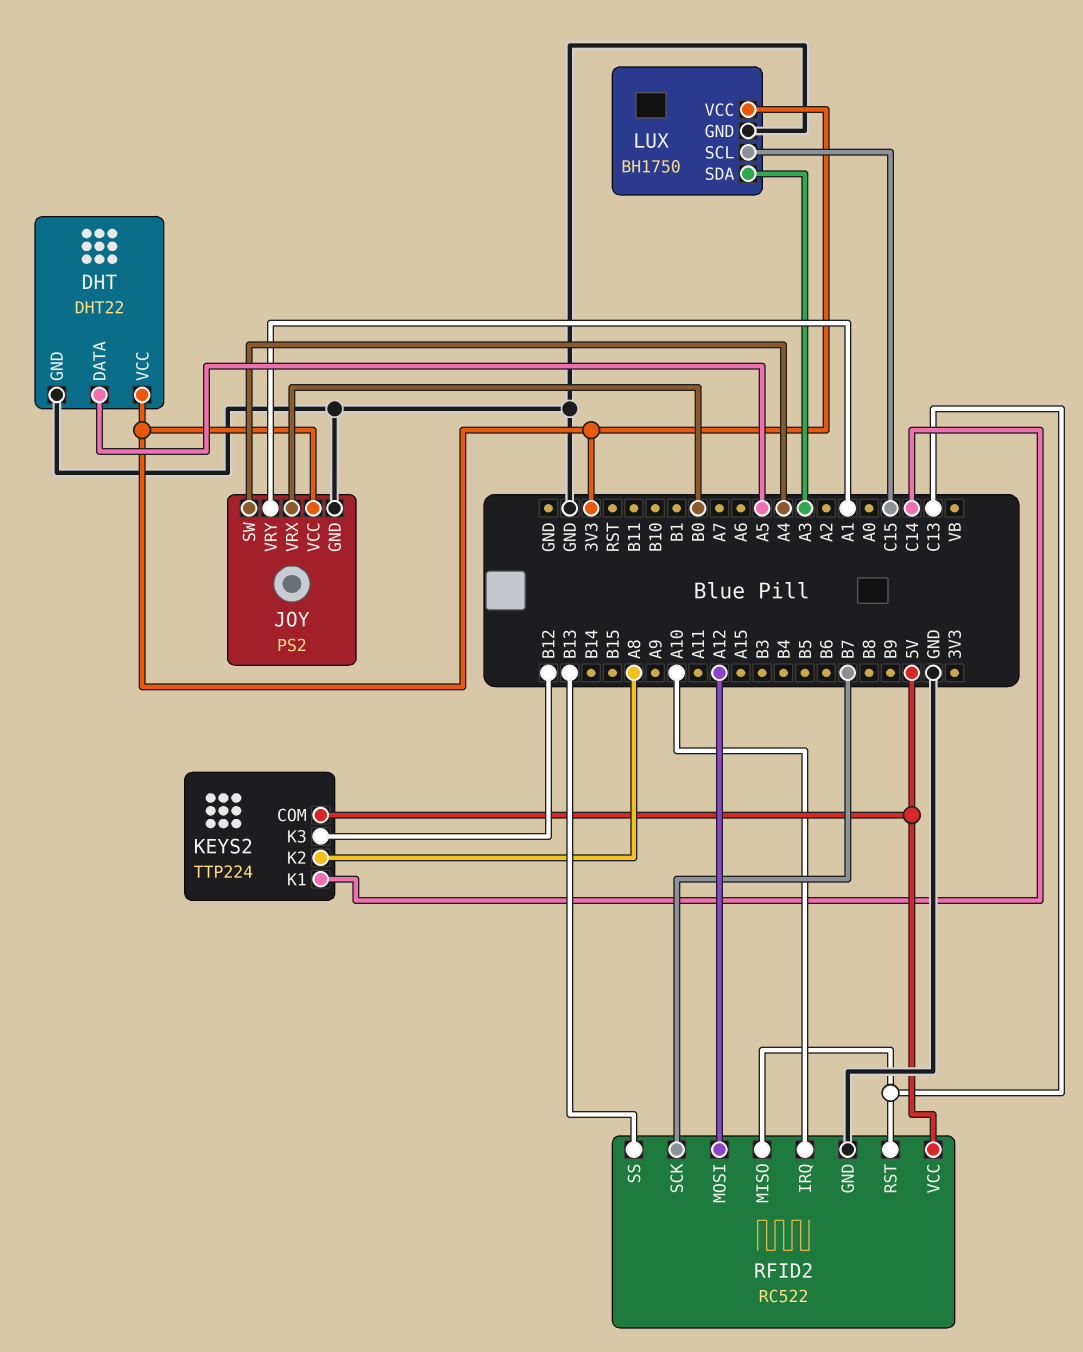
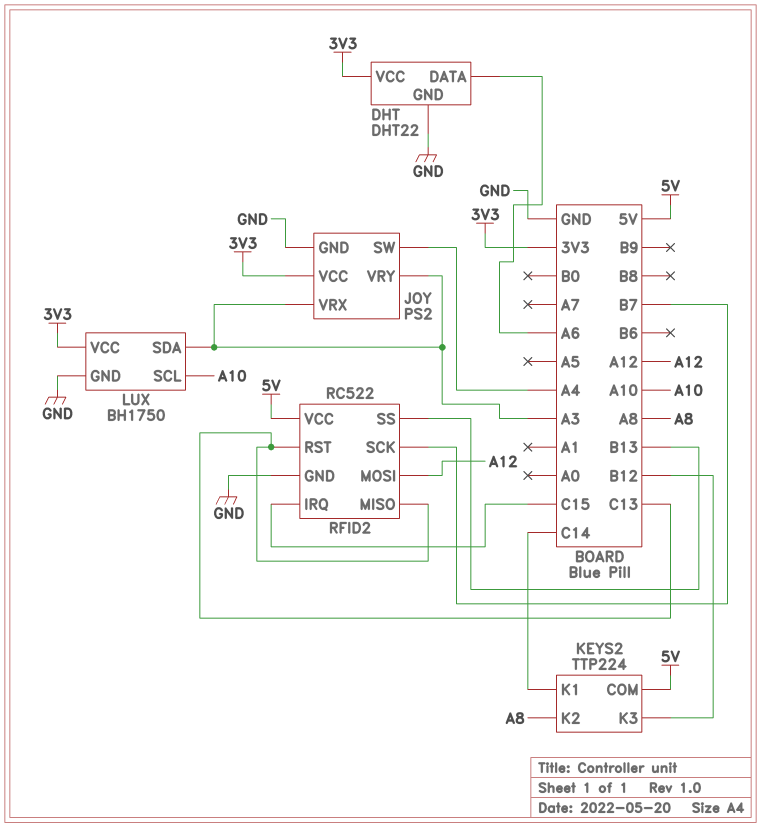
DHT pin DATA: A5 -> A6
JOY pin VRX: B0 -> A3
JOY pin VRY: A1 -> A3
LUX pin SCL: C15 -> A10
RFID2 pin IRQ: A10 -> C15

